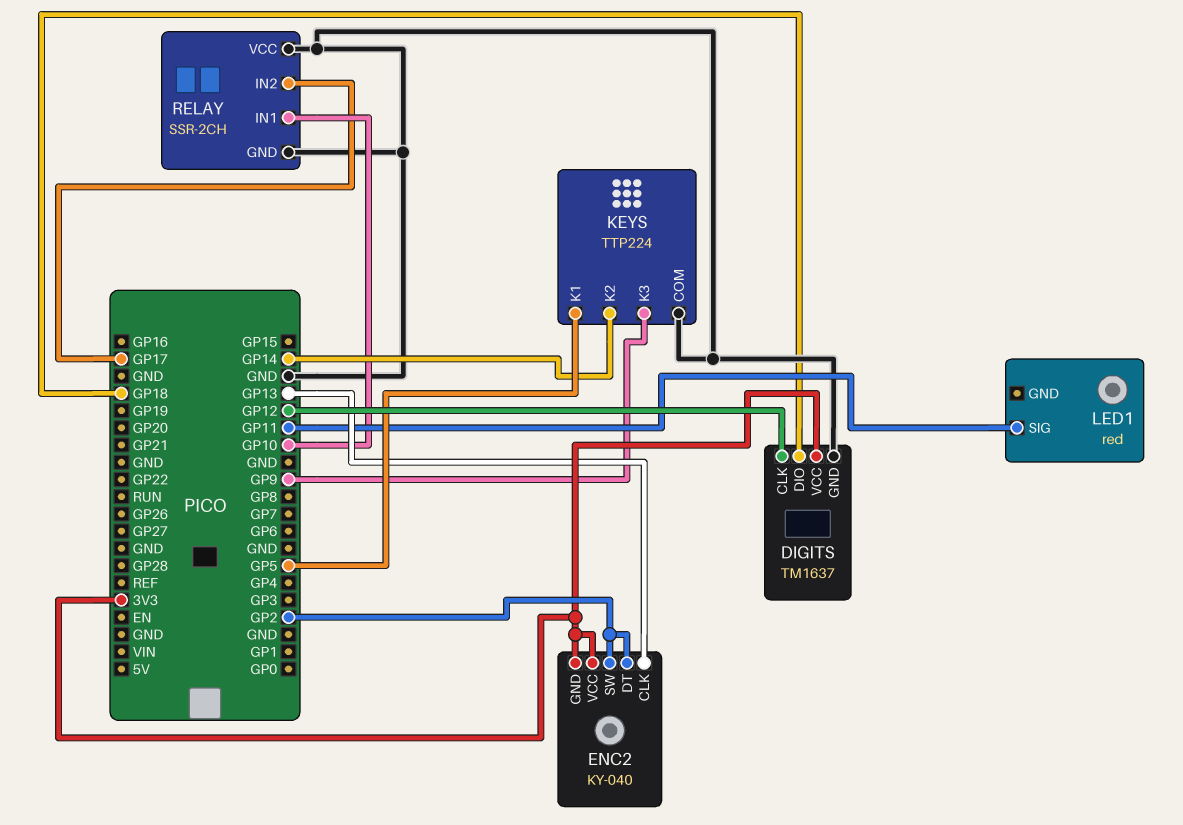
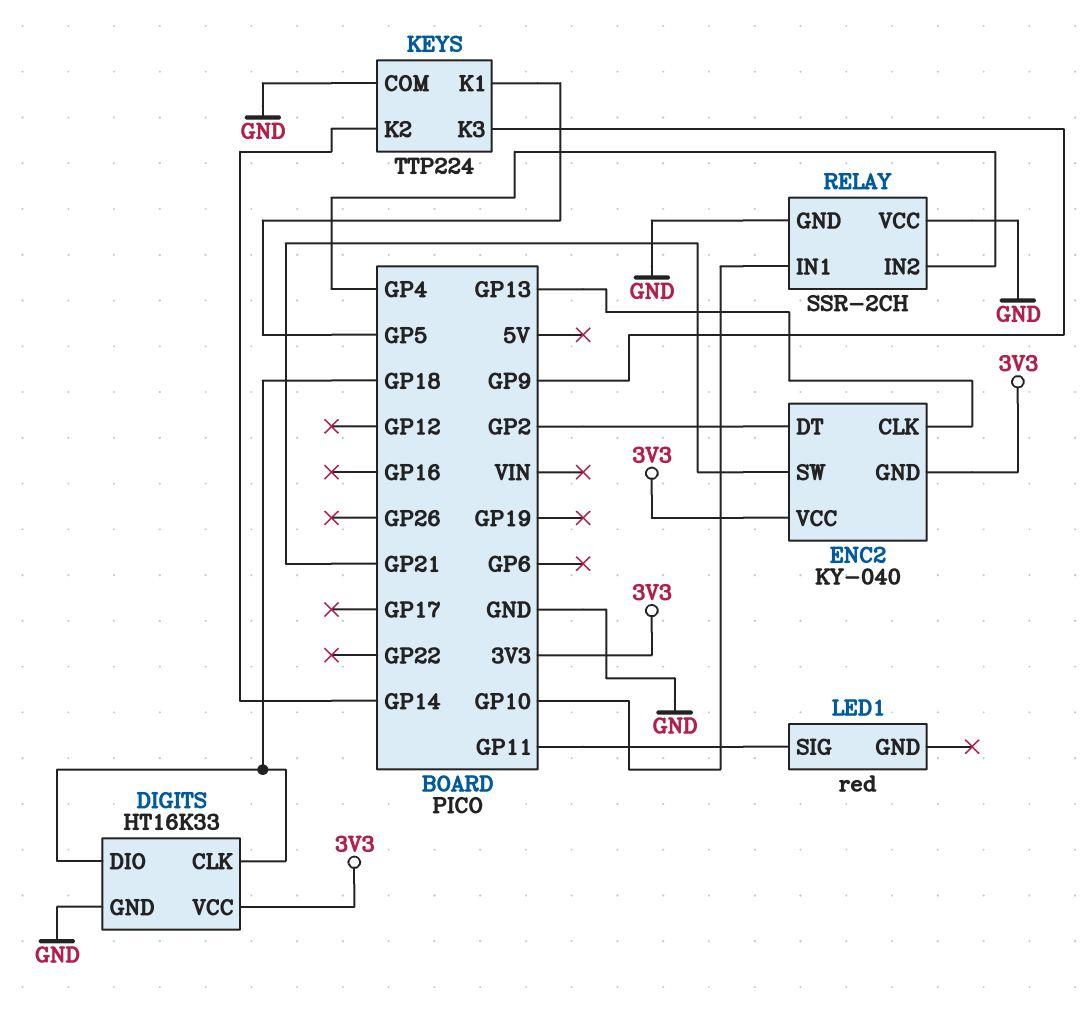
DIGITS: TM1637 -> HT16K33
DIGITS pin CLK: GP12 -> GP18
ENC2 pin SW: GP2 -> GP21
RELAY pin IN2: GP17 -> GP4

